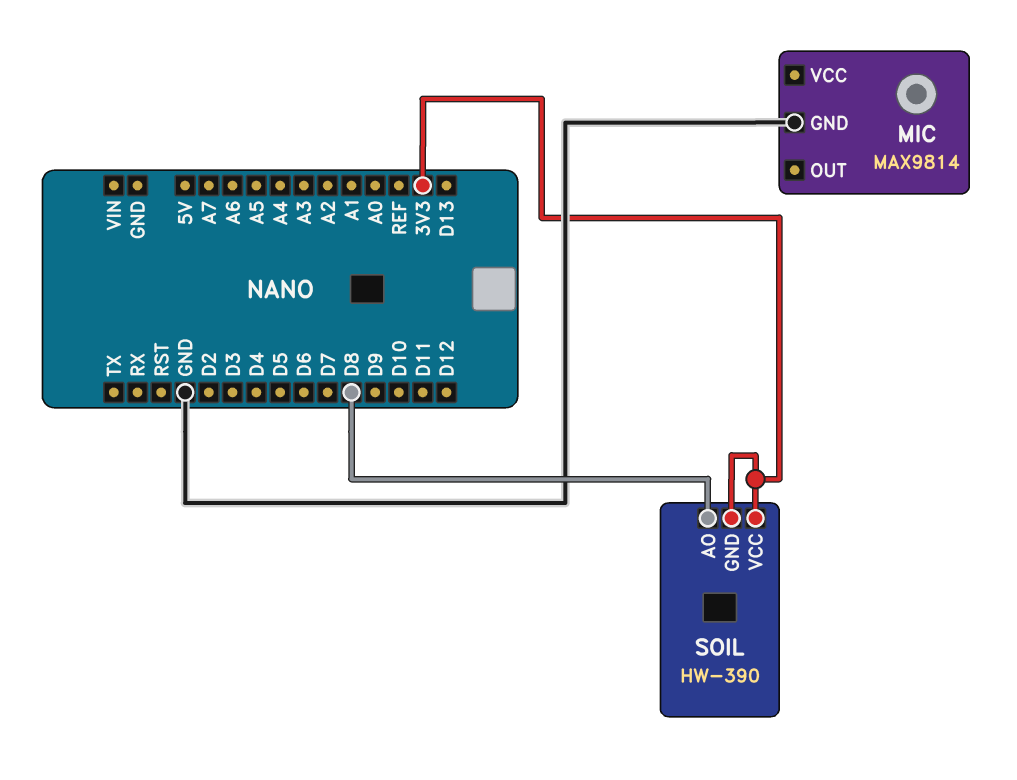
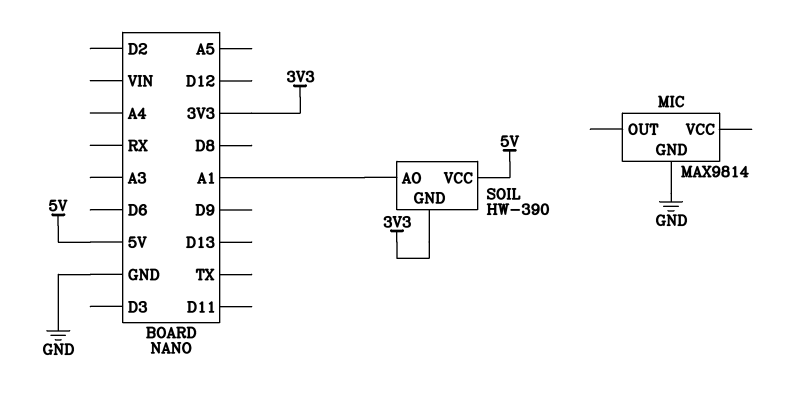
SOIL pin AO: D8 -> A1
SOIL pin VCC: 3V3 -> 5V

